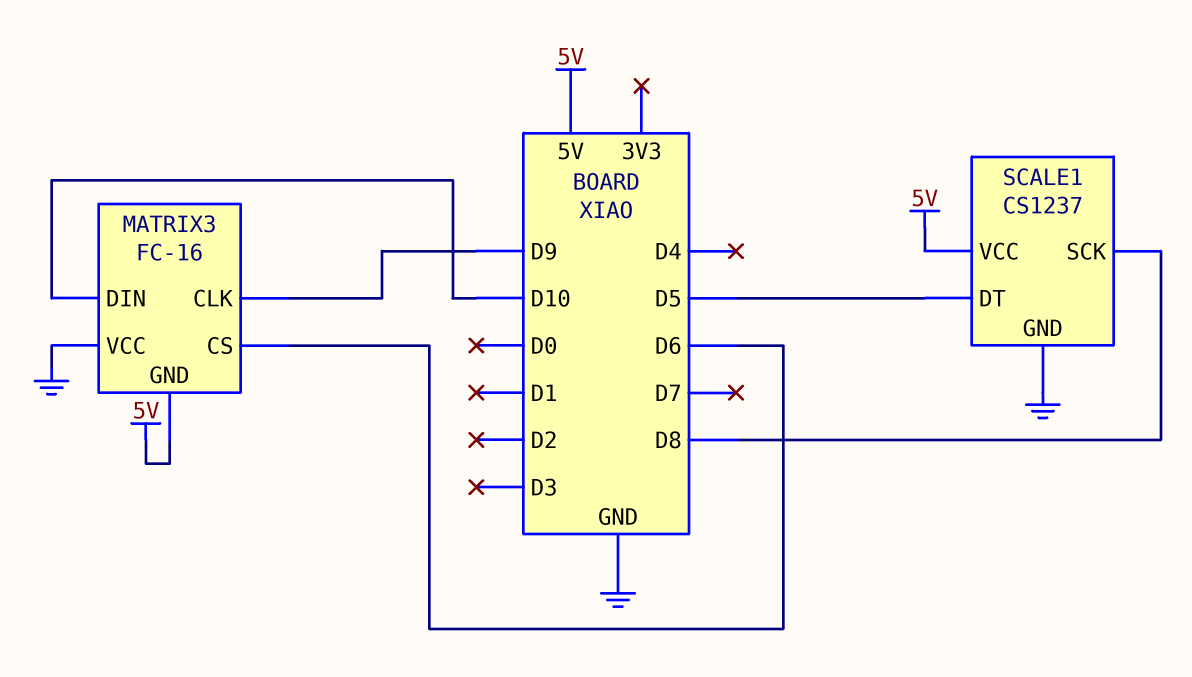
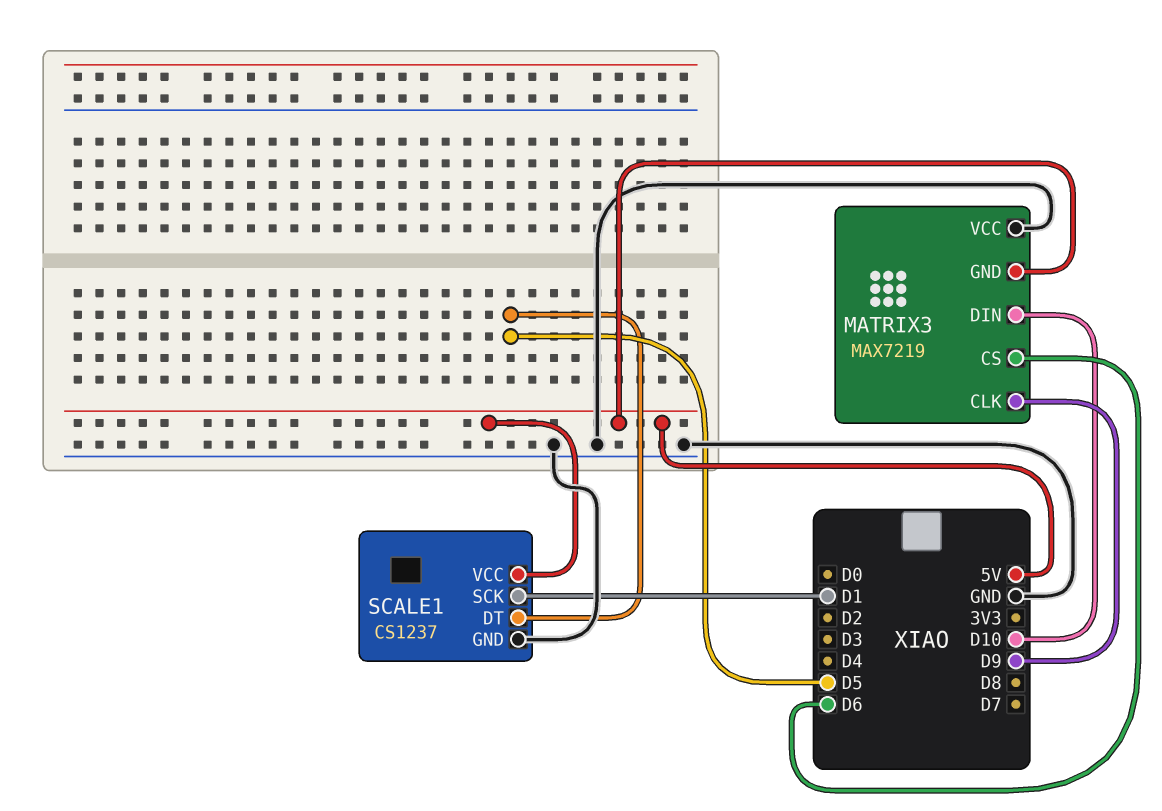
MATRIX3: FC-16 -> MAX7219
SCALE1 pin SCK: D8 -> D1

